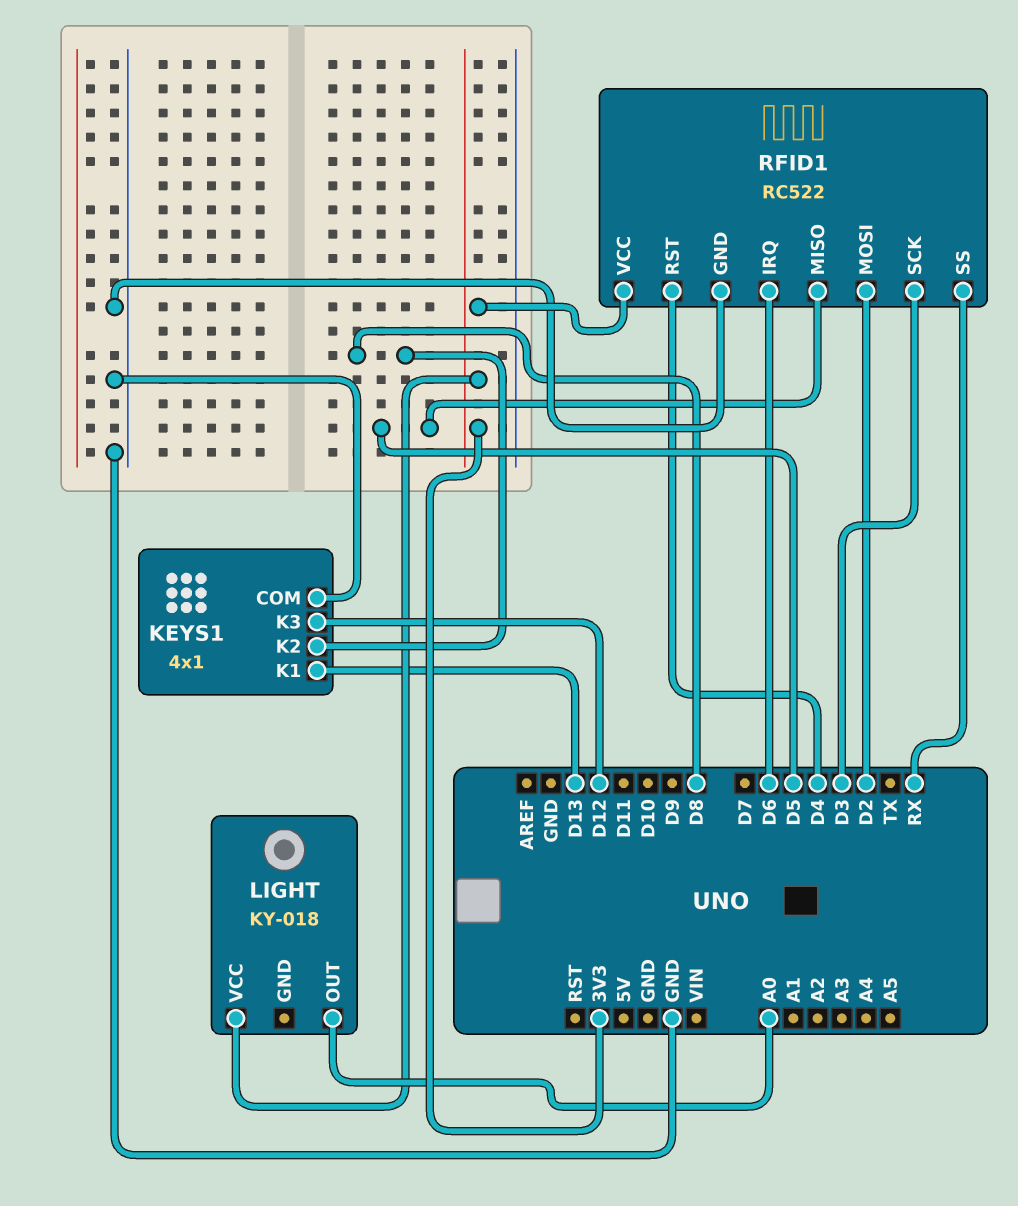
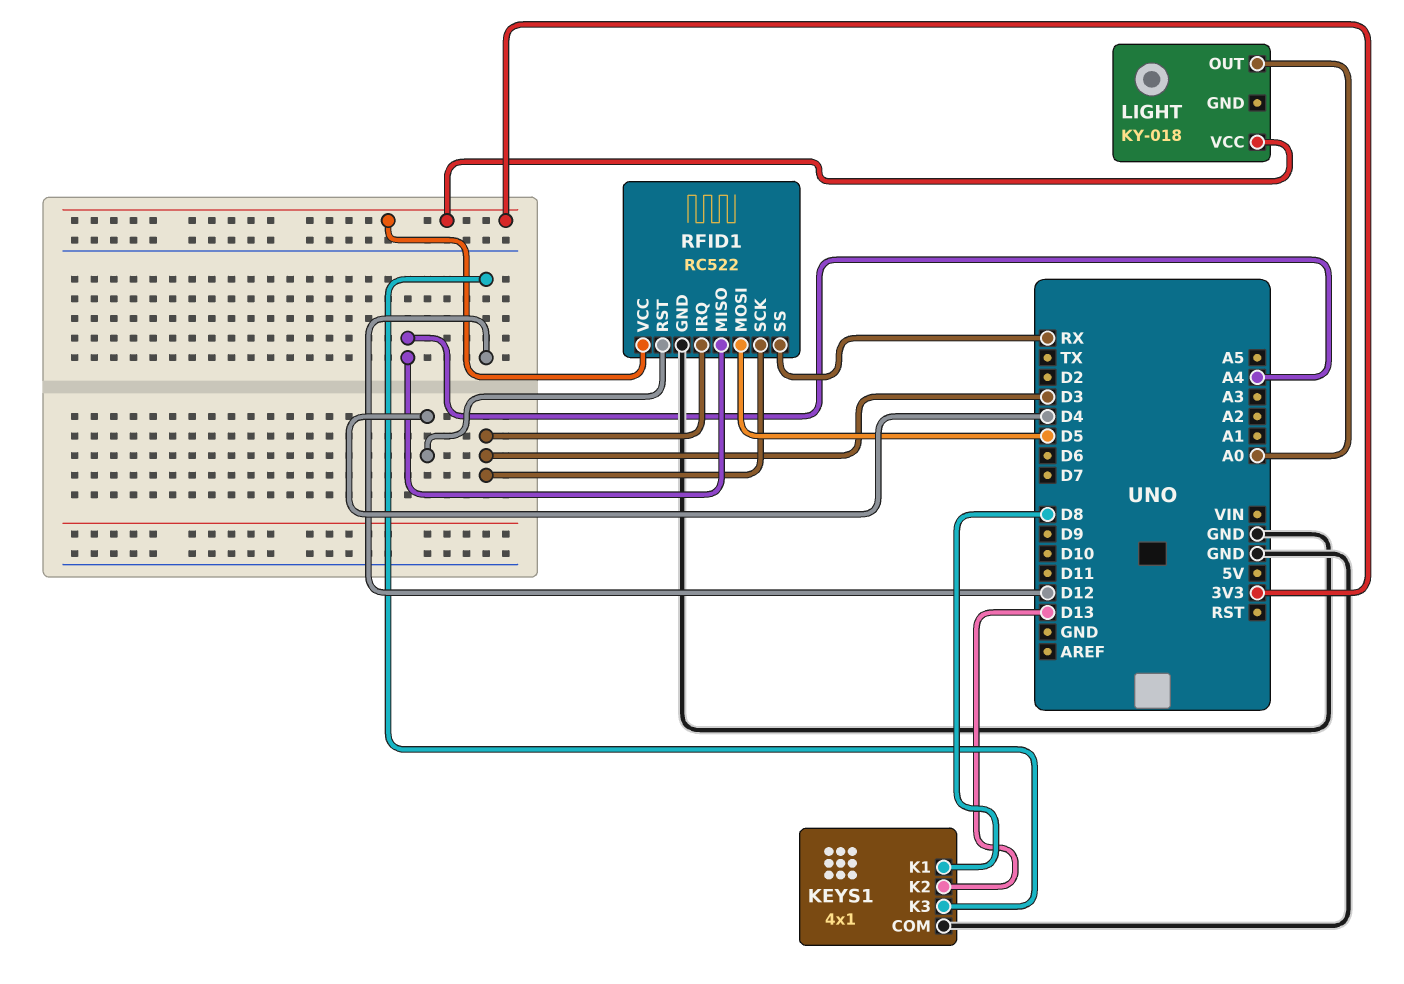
KEYS1 pin K1: D13 -> D8
KEYS1 pin K2: D8 -> D13
RFID1 pin IRQ: D6 -> D3
RFID1 pin MISO: D5 -> A4
RFID1 pin MOSI: D2 -> D5

